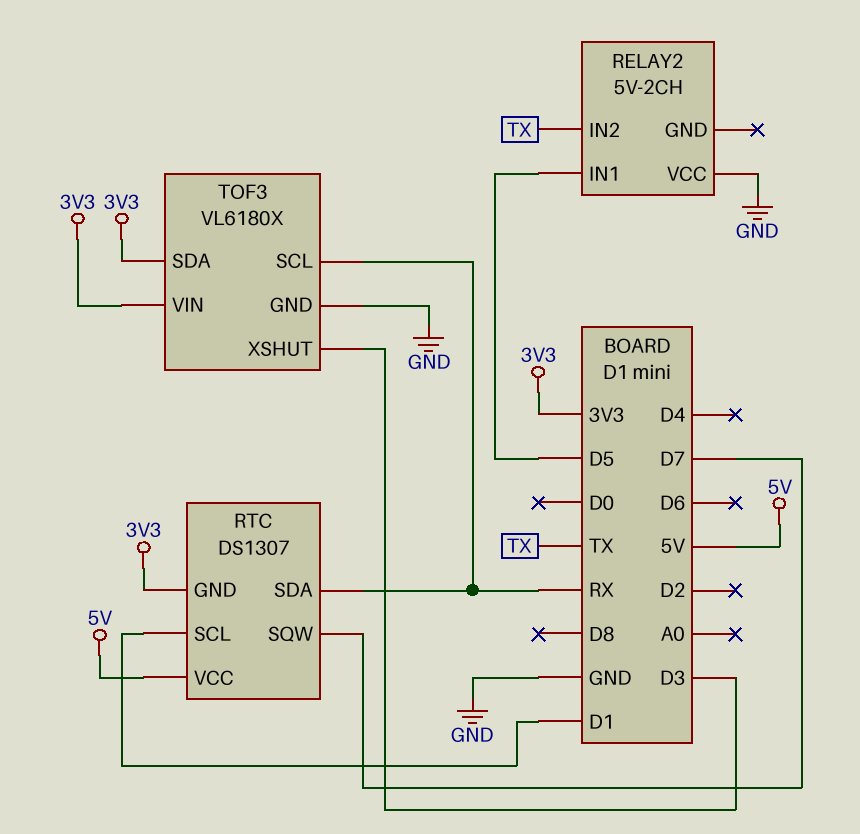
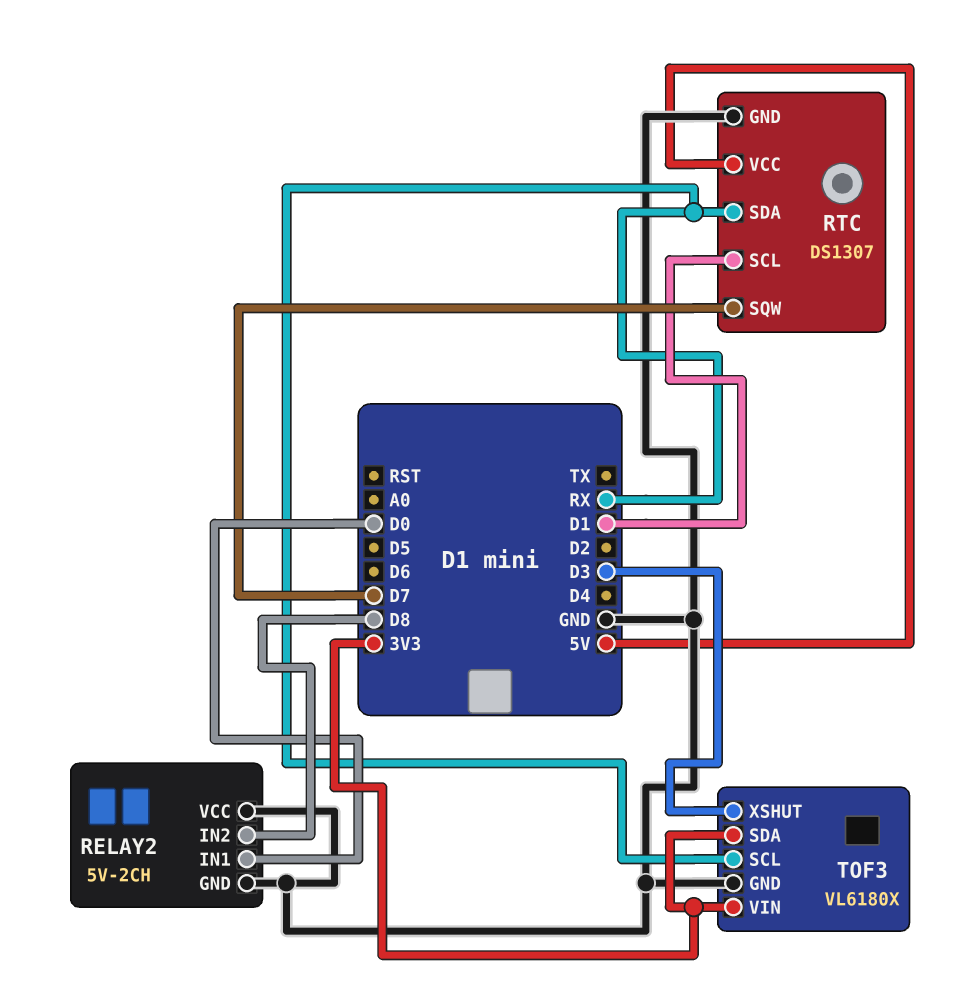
RELAY2 pin GND: none -> GND
RELAY2 pin IN1: D5 -> D0
RELAY2 pin IN2: TX -> D8
RTC pin GND: 3V3 -> GND

